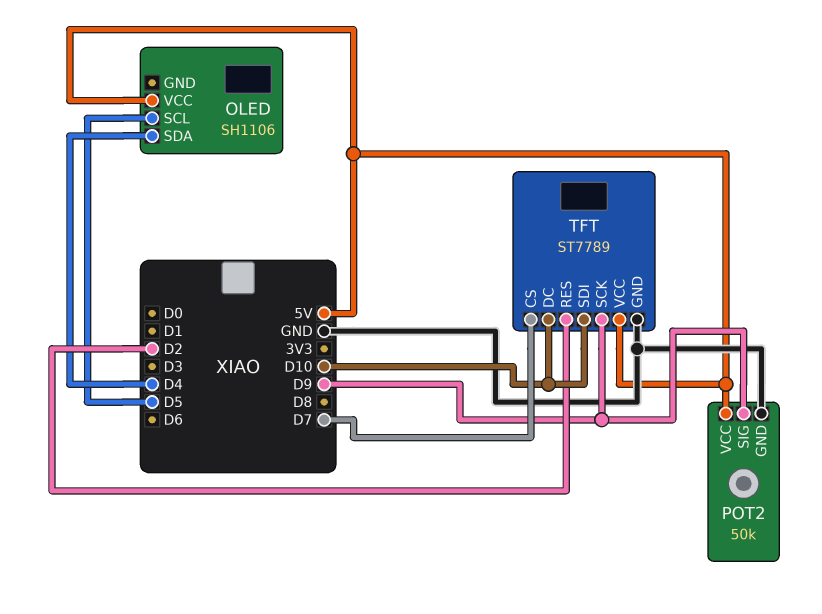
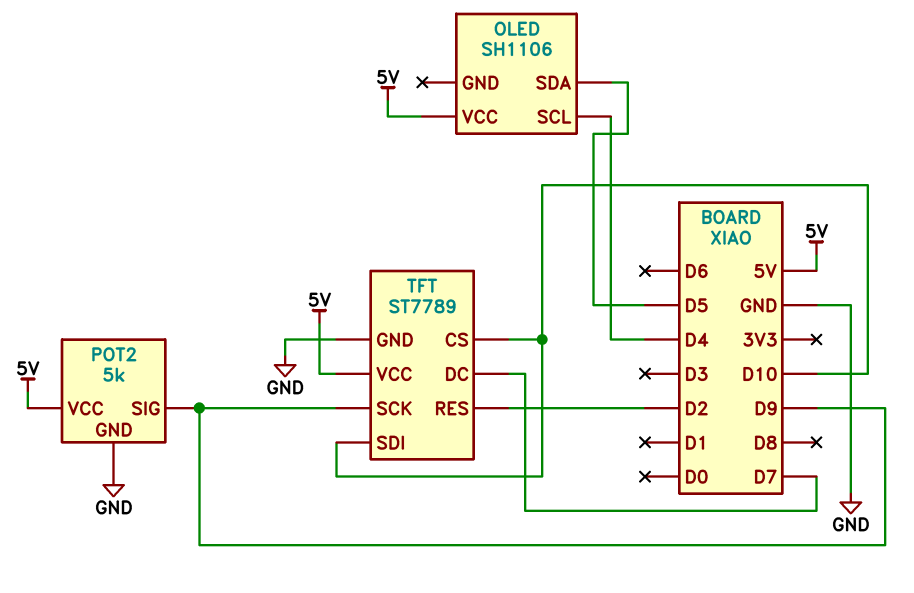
OLED pin SCL: D5 -> D4
OLED pin SDA: D4 -> D5
POT2: 50k -> 5k
TFT pin CS: D7 -> D10
TFT pin DC: D10 -> D7

